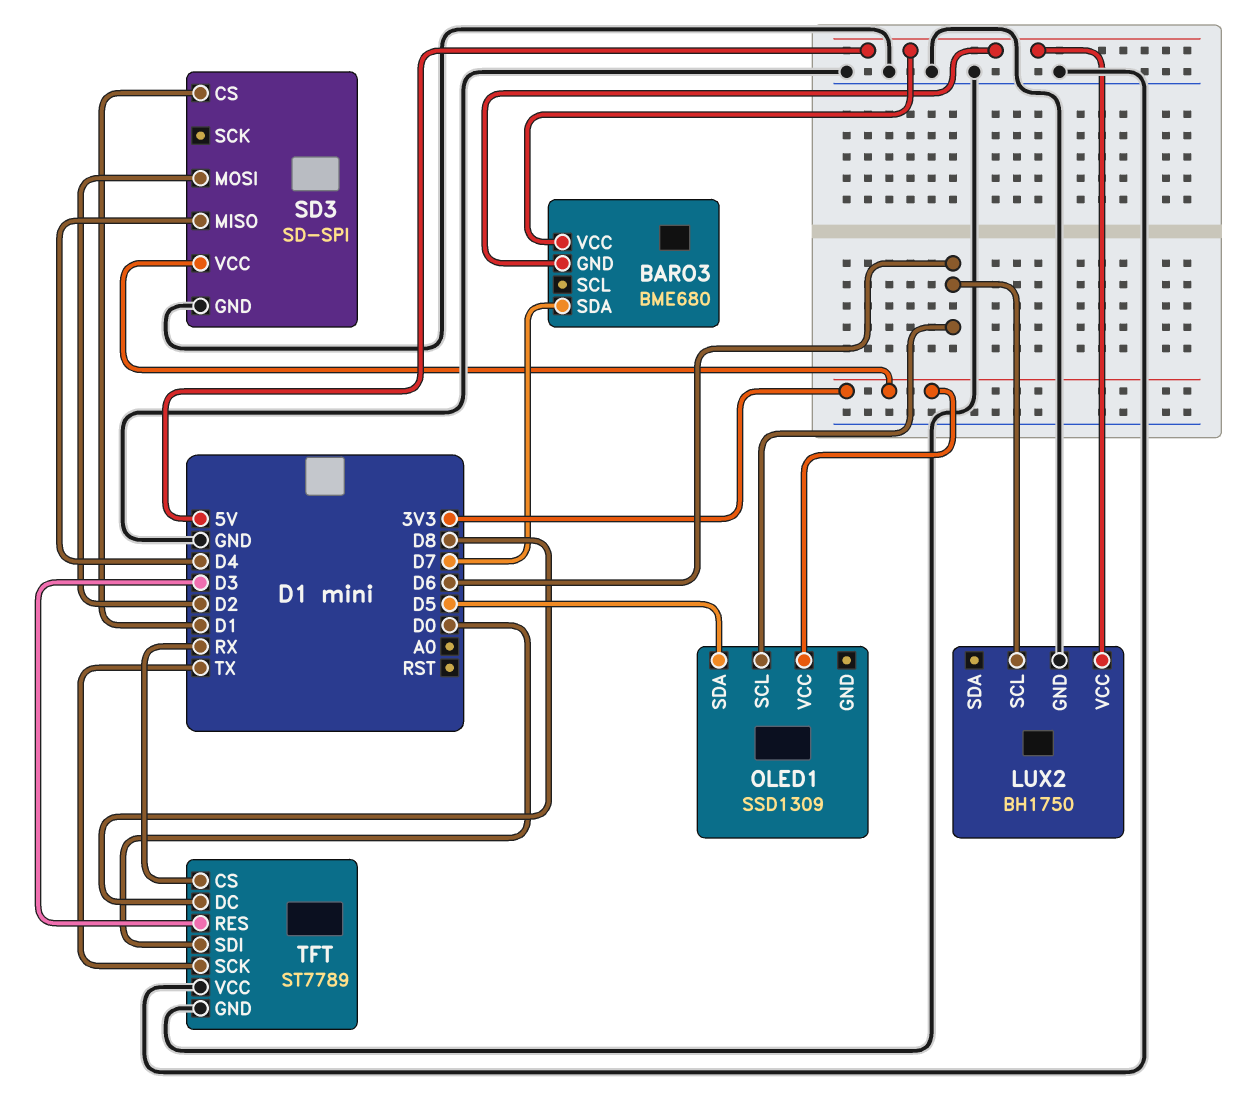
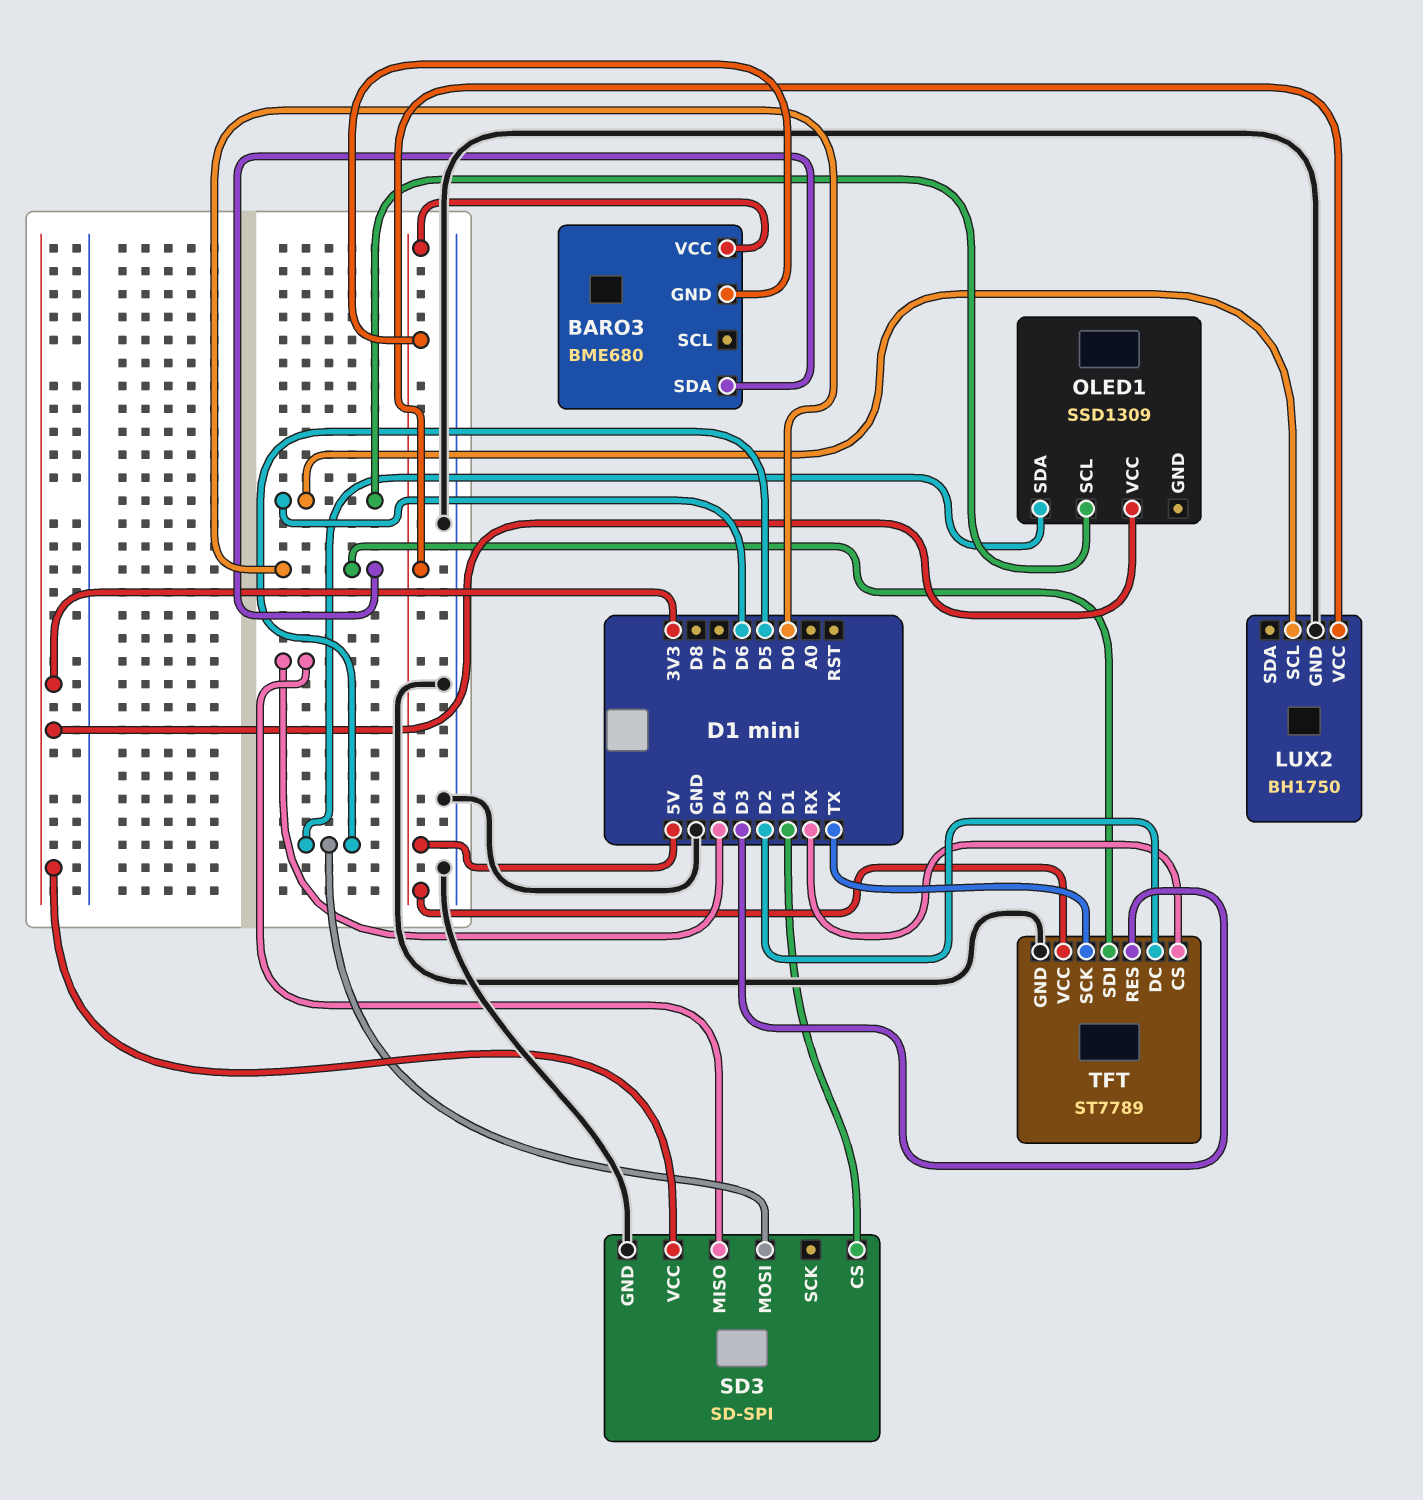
BARO3 pin SDA: D7 -> D0
SD3 pin MOSI: D2 -> D5
TFT pin DC: D8 -> D2
TFT pin VCC: GND -> 5V

